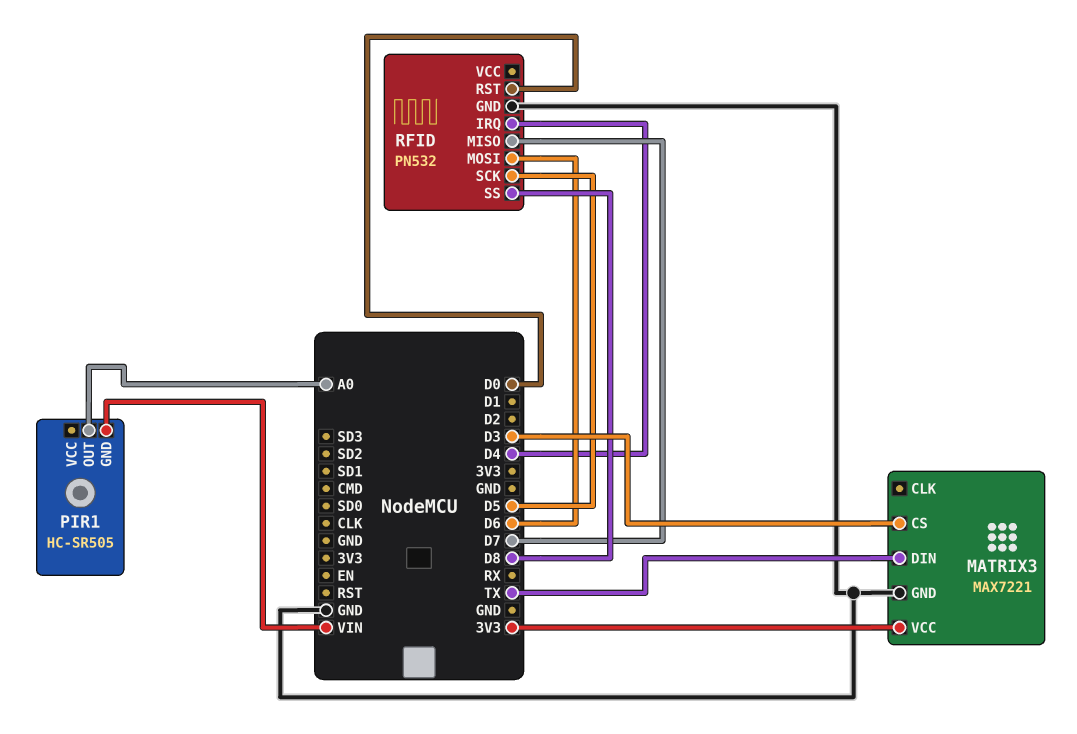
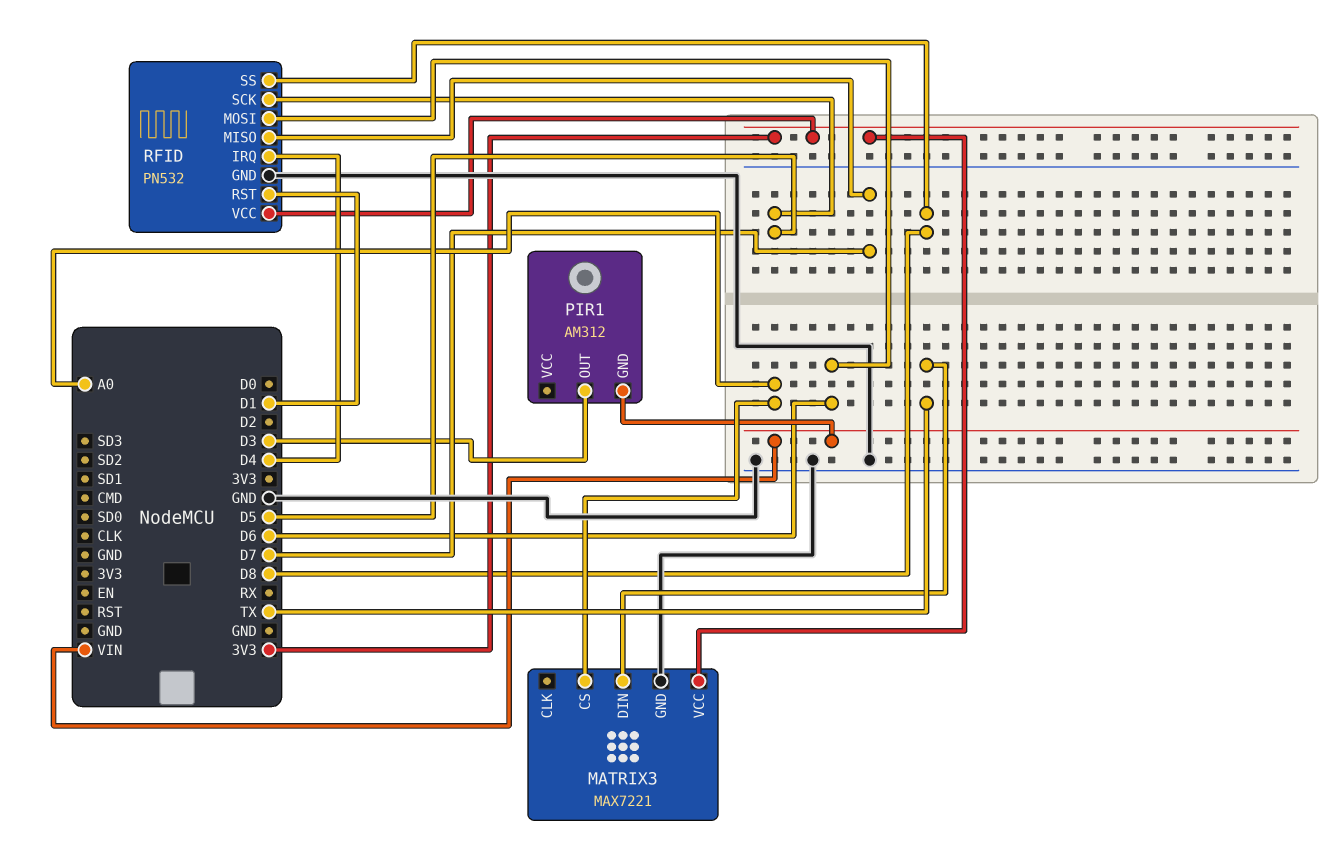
MATRIX3 pin CS: D3 -> A0
PIR1: HC-SR505 -> AM312
PIR1 pin OUT: A0 -> D3
RFID pin RST: D0 -> D1
RFID pin VCC: none -> 3V3

